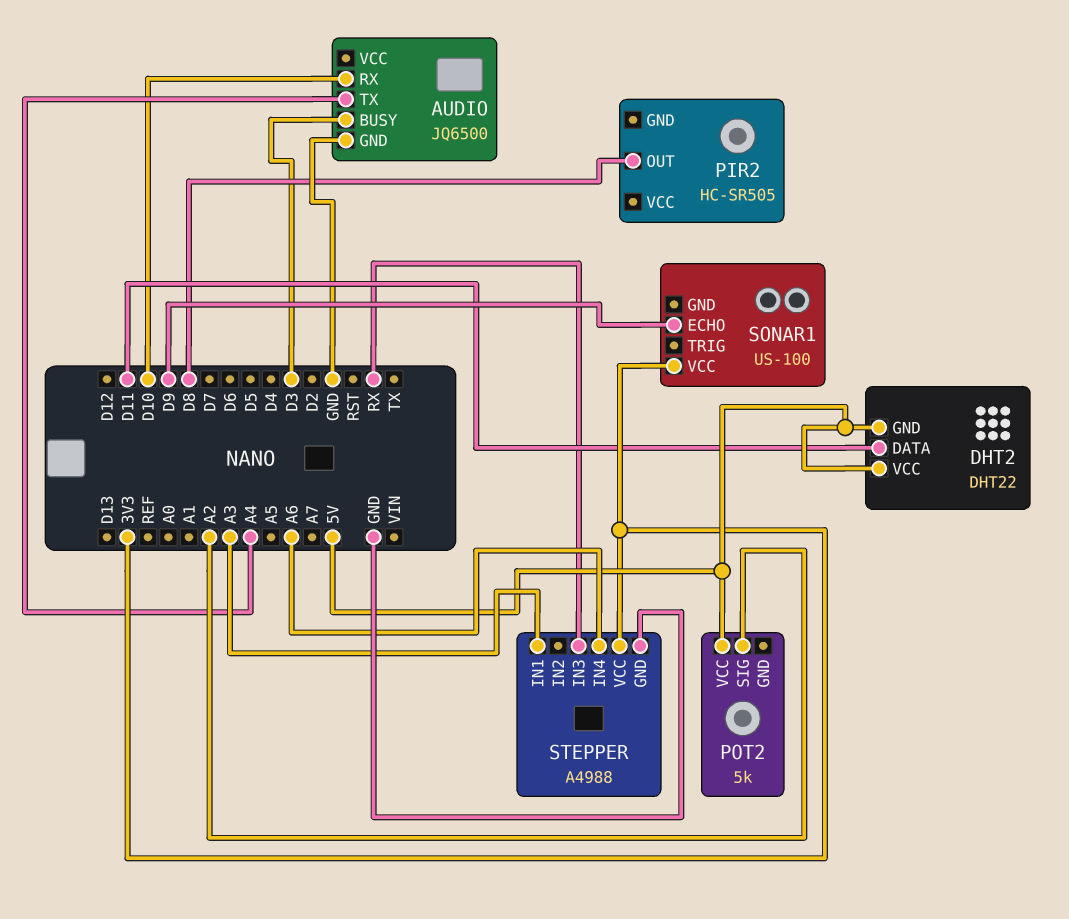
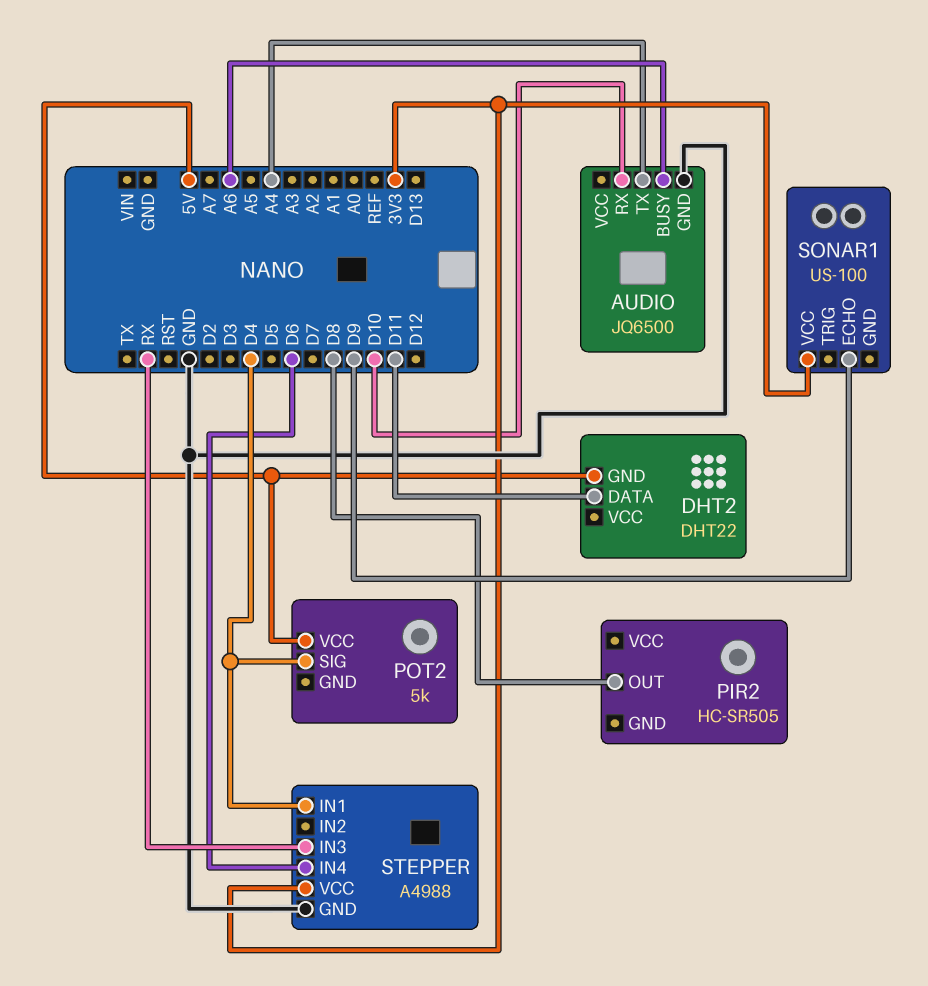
AUDIO pin BUSY: D3 -> A6
DHT2 pin VCC: 5V -> none
POT2 pin SIG: A2 -> D4
STEPPER pin IN1: A3 -> D4
STEPPER pin IN4: A6 -> D6

